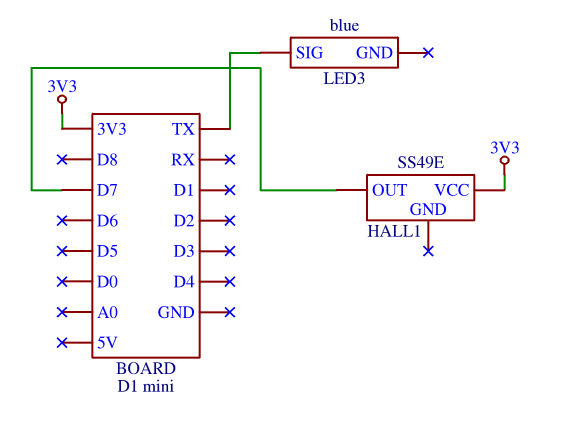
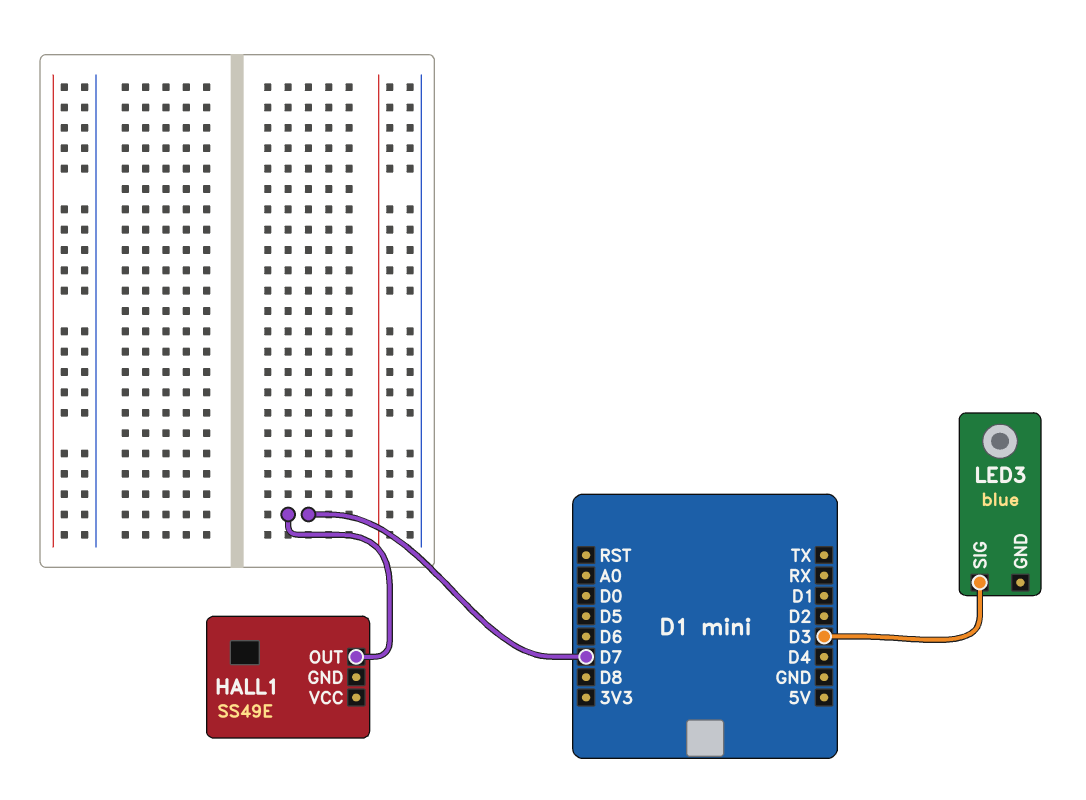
HALL1 pin VCC: 3V3 -> none
LED3 pin SIG: TX -> D3

